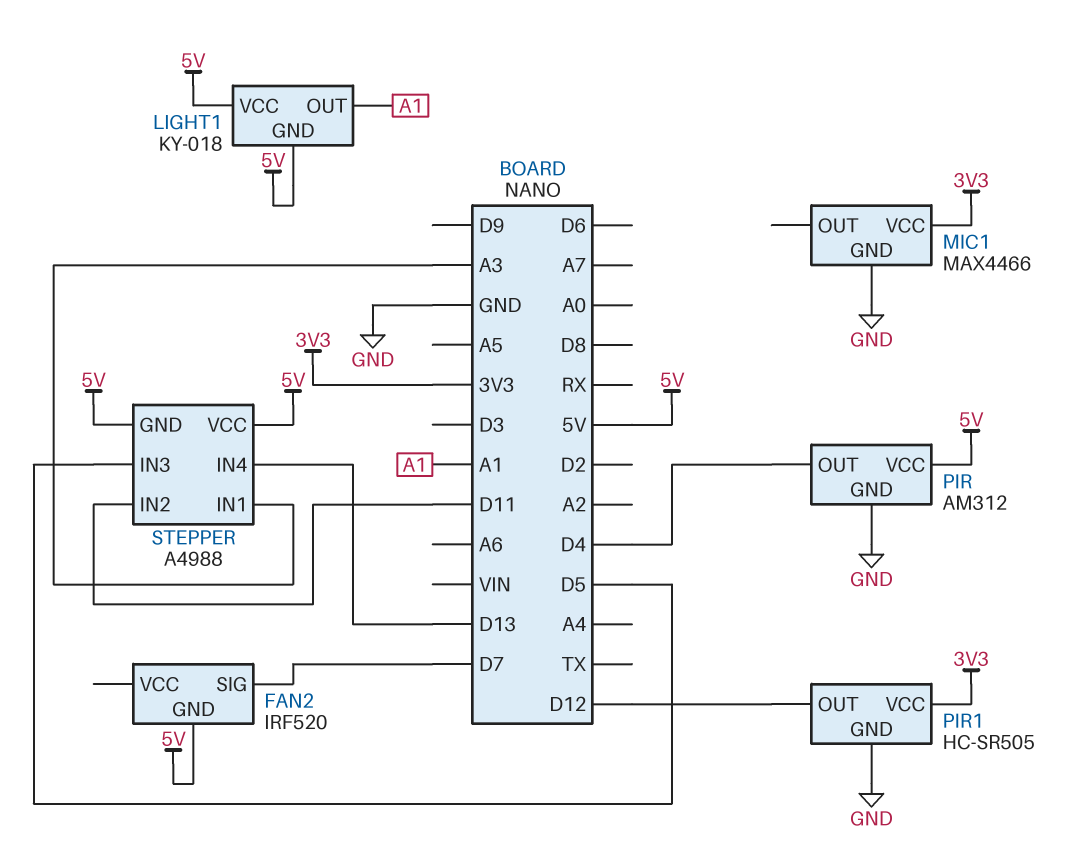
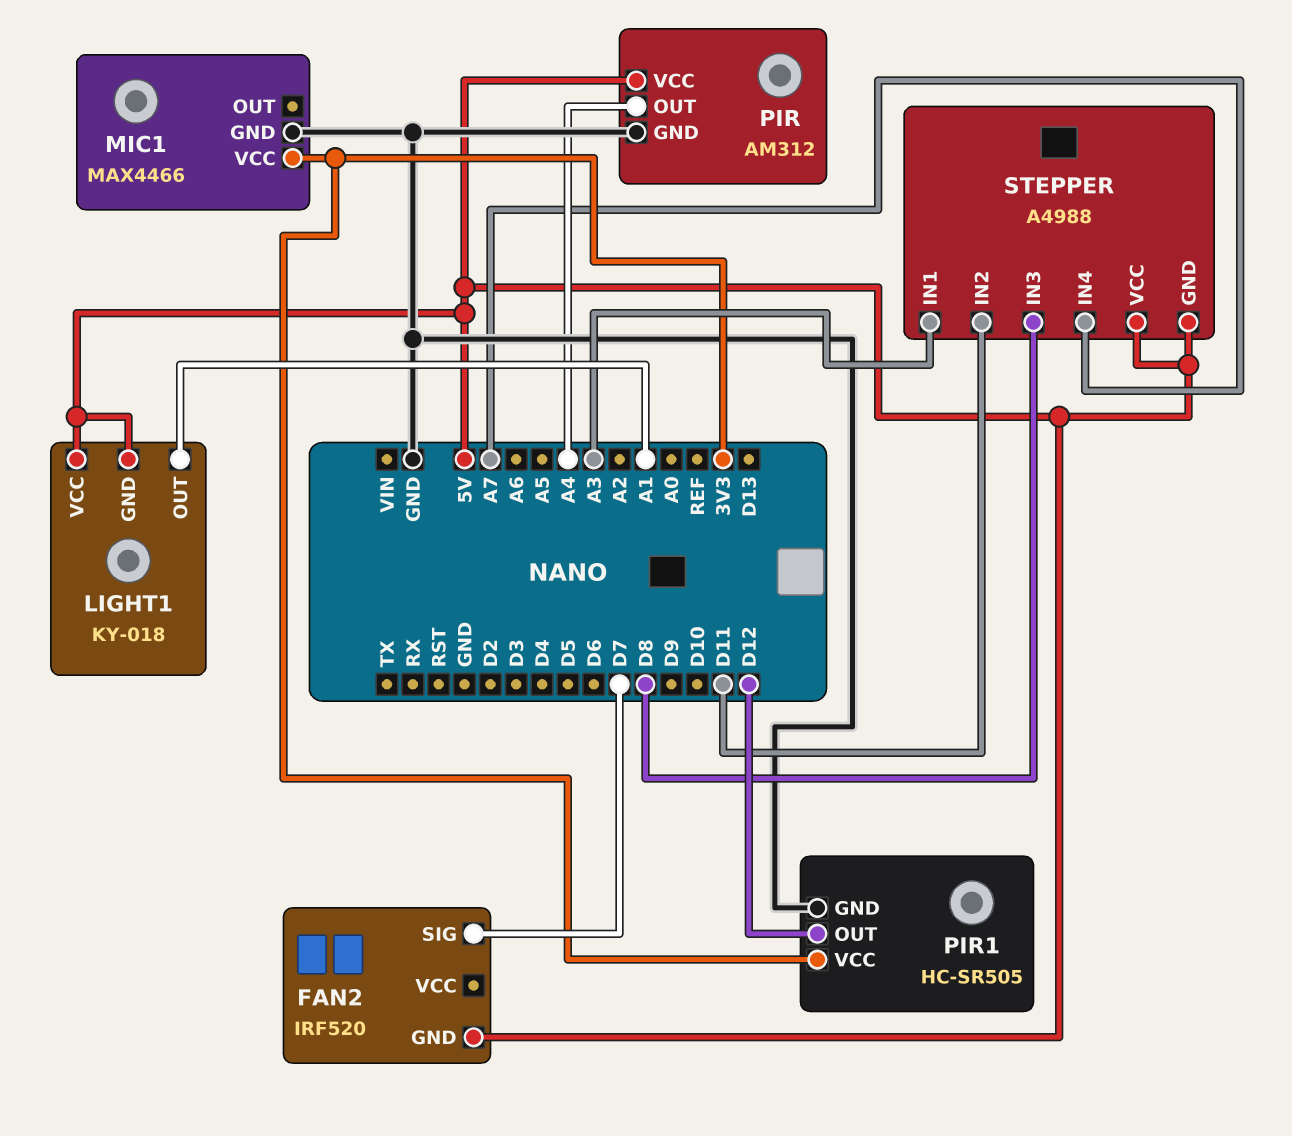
PIR pin OUT: D4 -> A4
STEPPER pin IN3: D5 -> D8
STEPPER pin IN4: D13 -> A7

